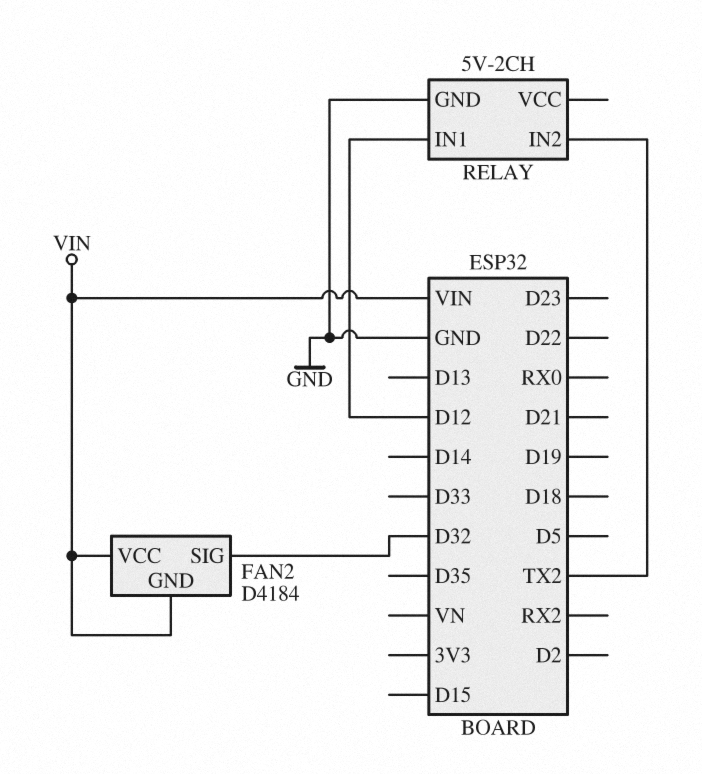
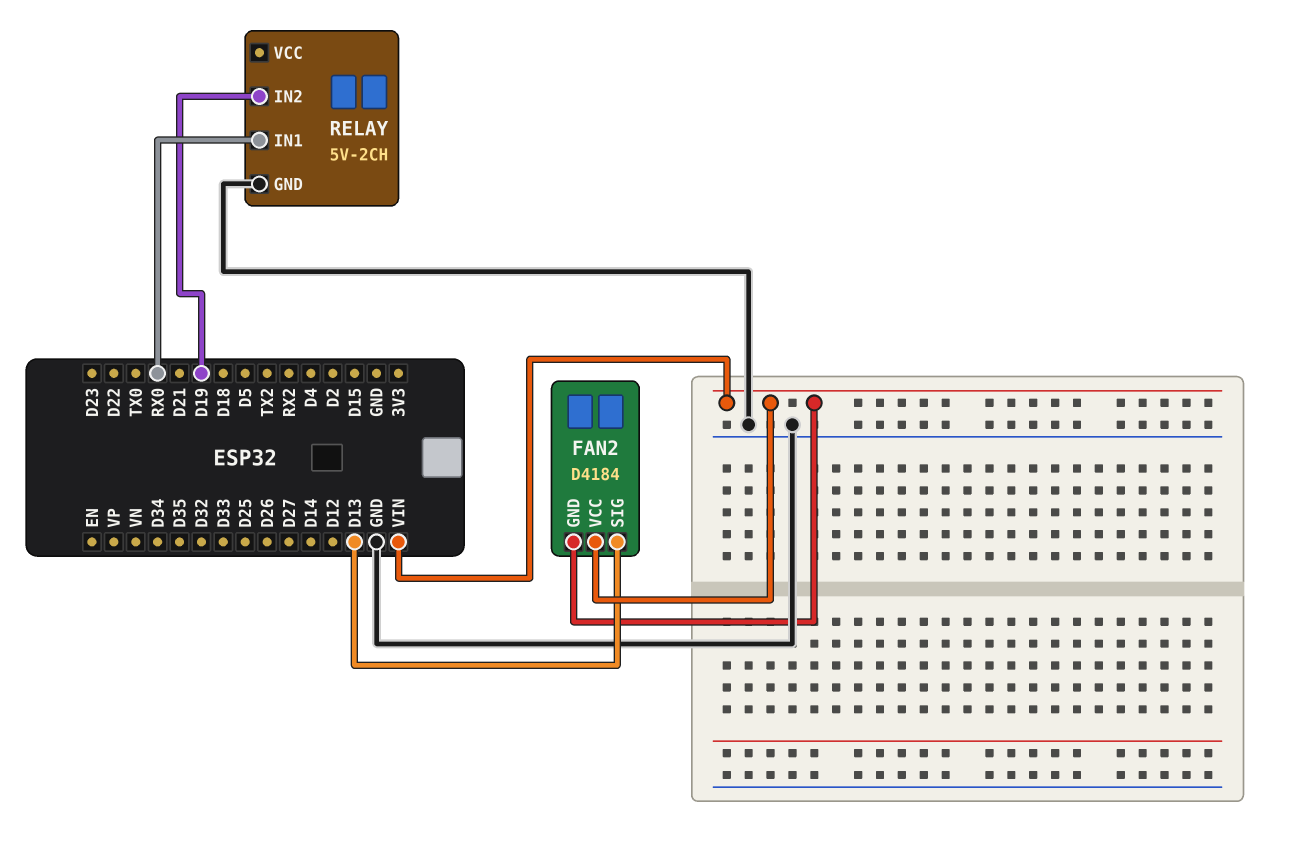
FAN2 pin SIG: D32 -> D13
RELAY pin IN1: D12 -> RX0
RELAY pin IN2: TX2 -> D19

